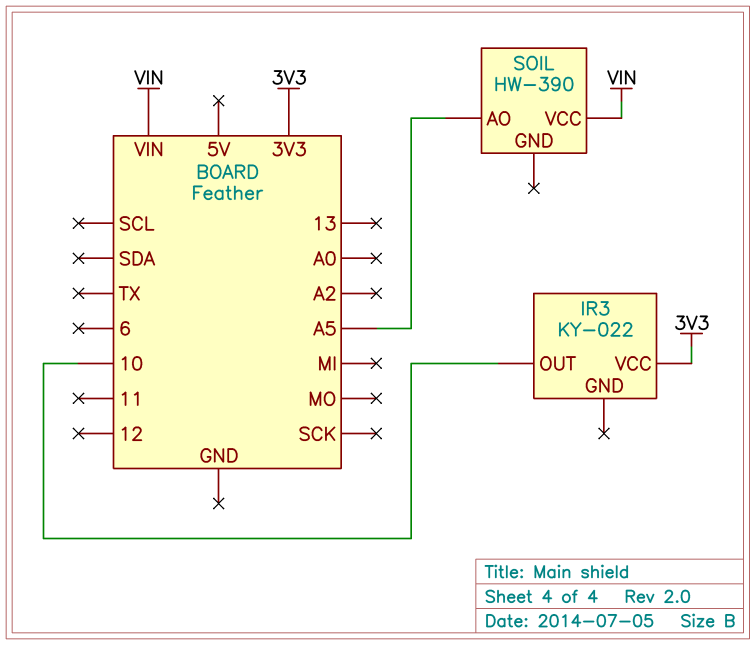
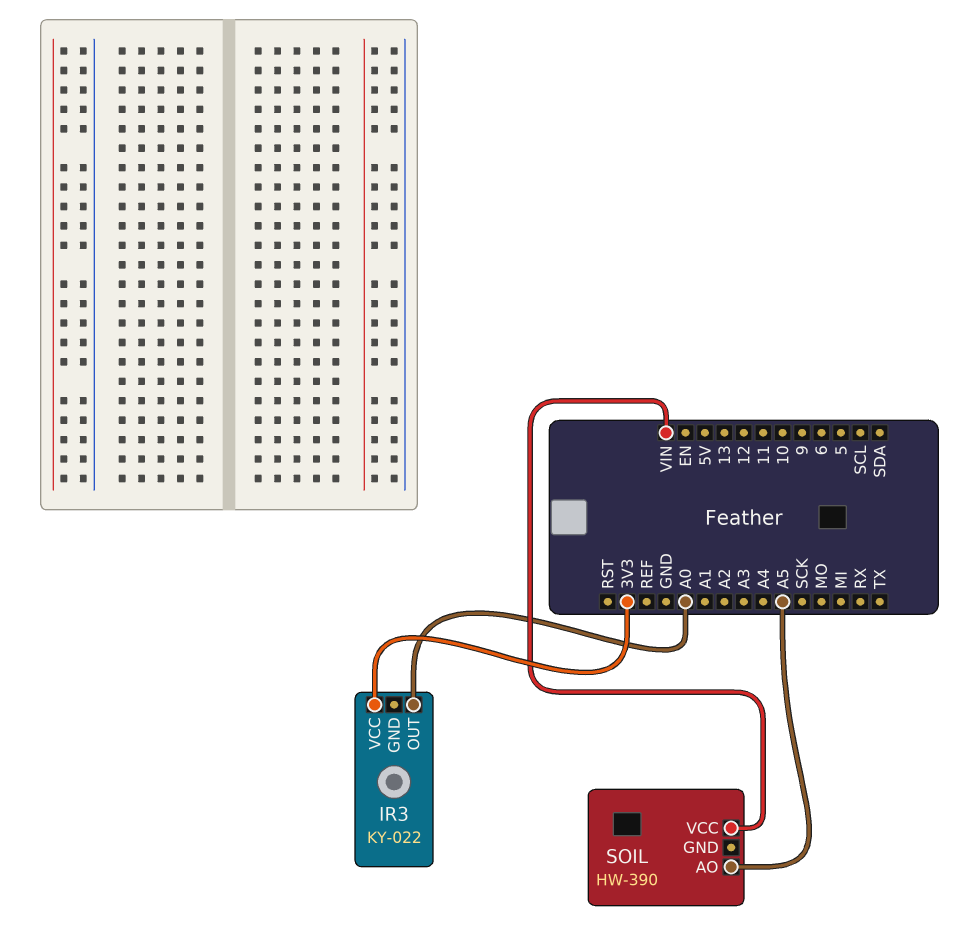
IR3 pin OUT: 10 -> A0

